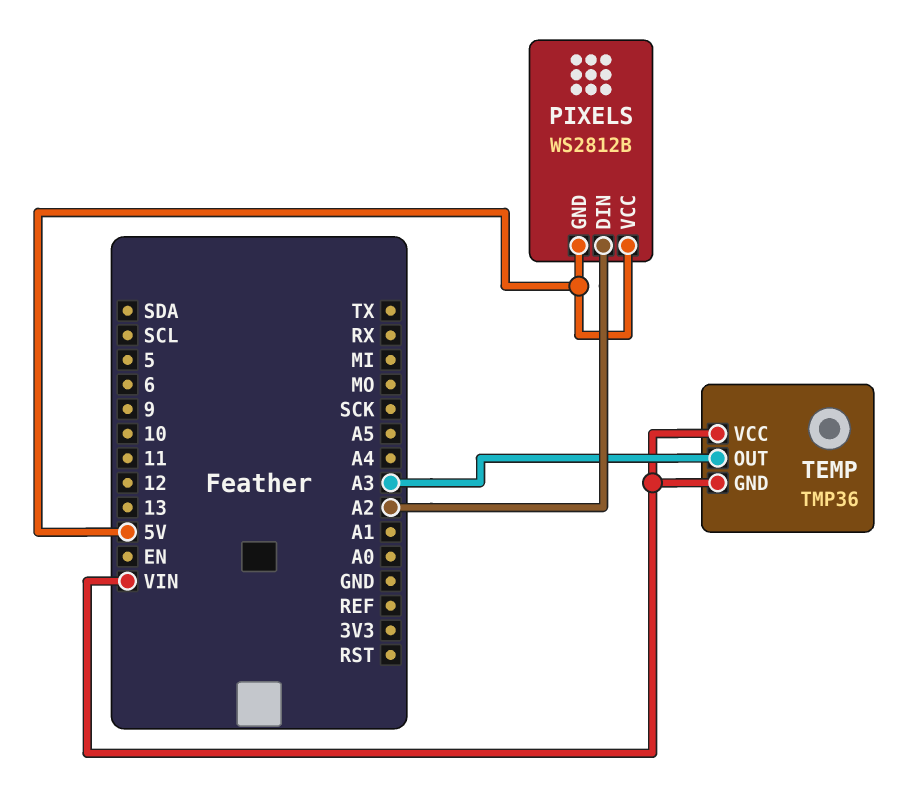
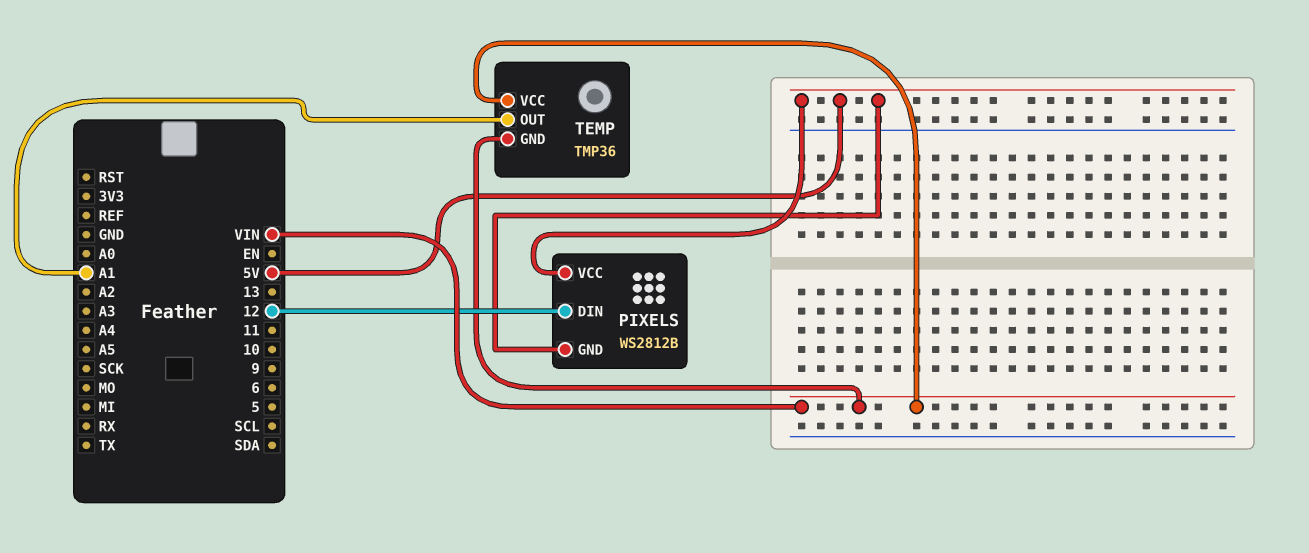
PIXELS pin DIN: A2 -> 12
TEMP pin OUT: A3 -> A1

